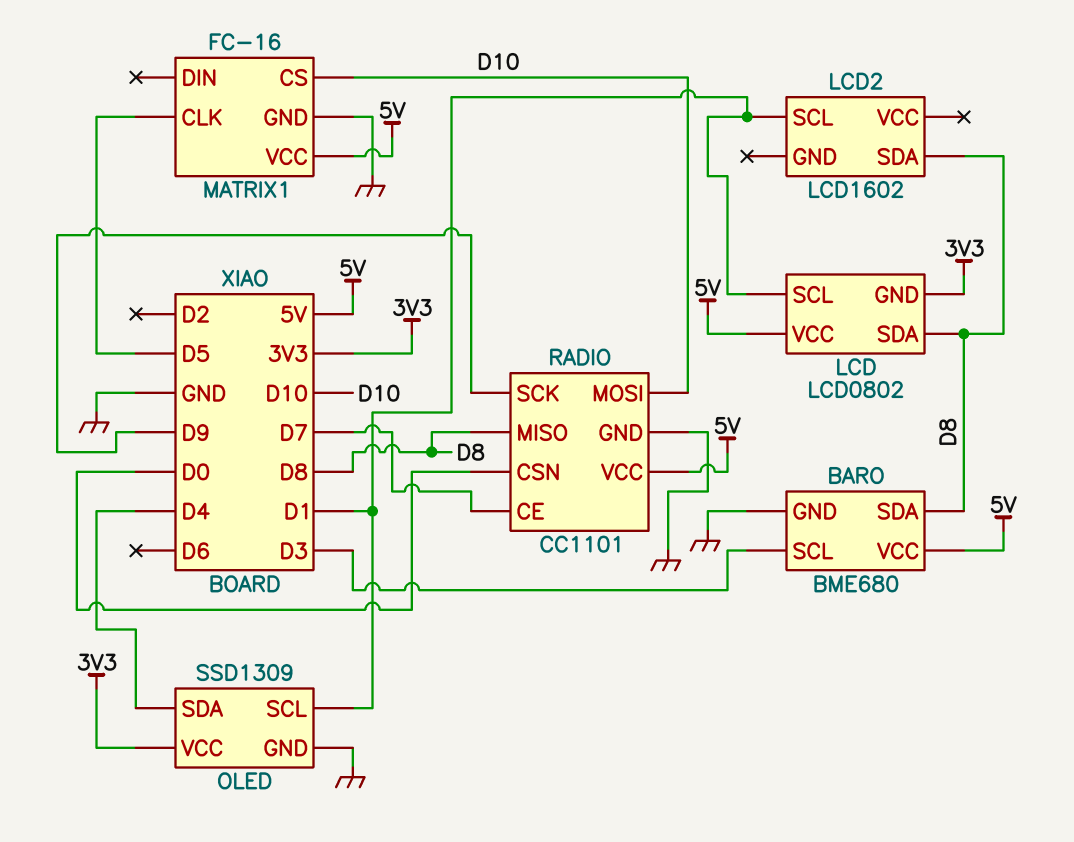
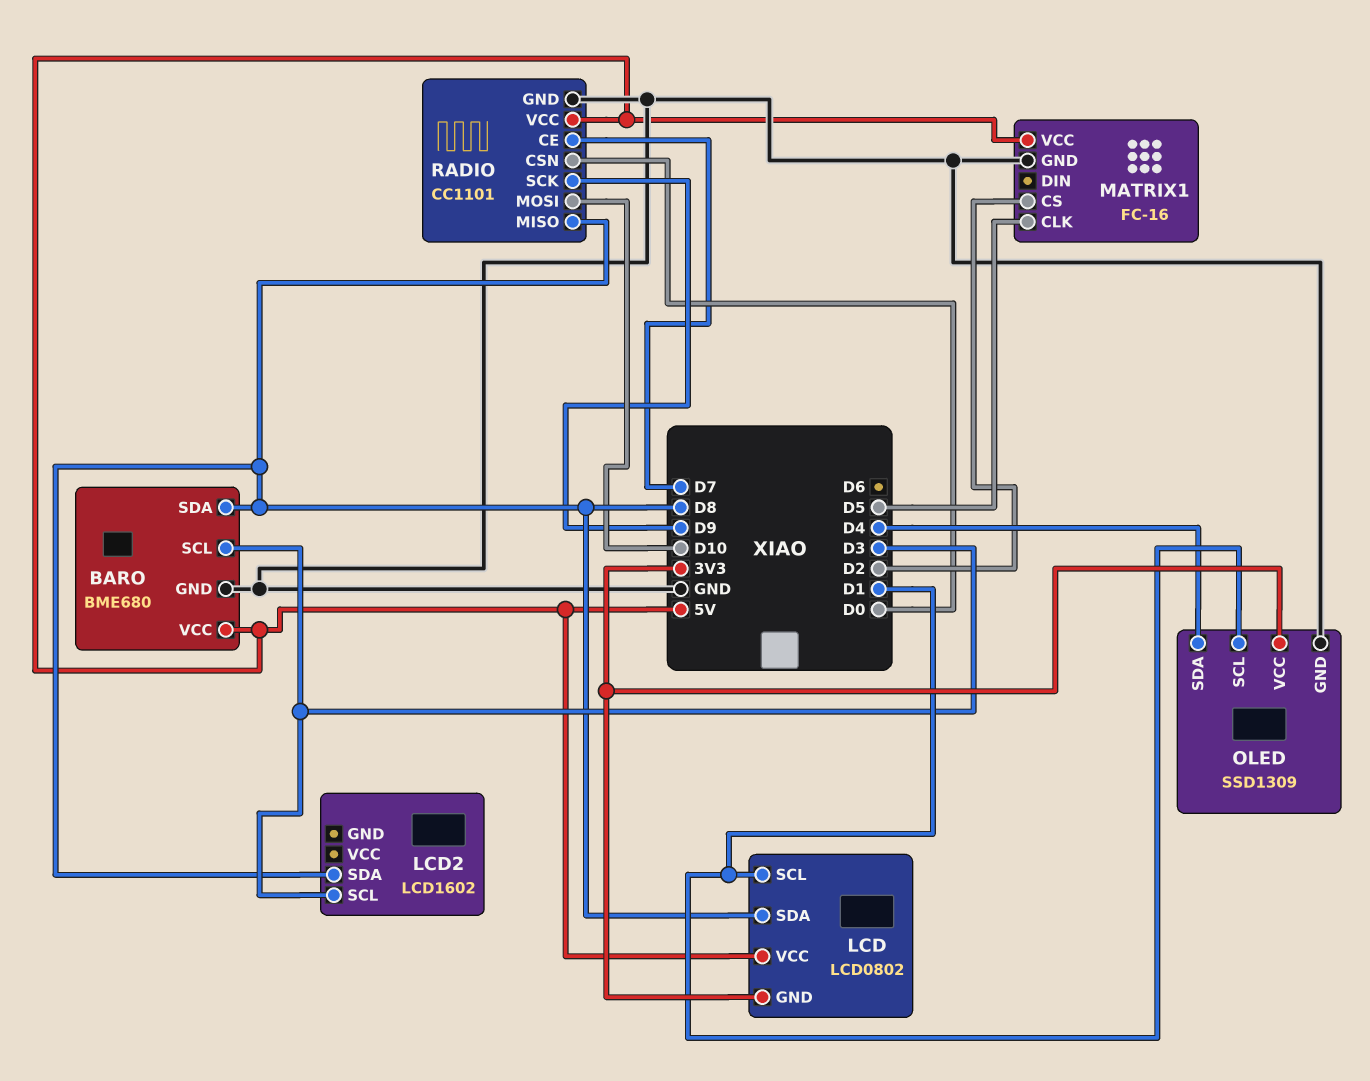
LCD2 pin SCL: D1 -> D3
MATRIX1 pin CS: D10 -> D2

